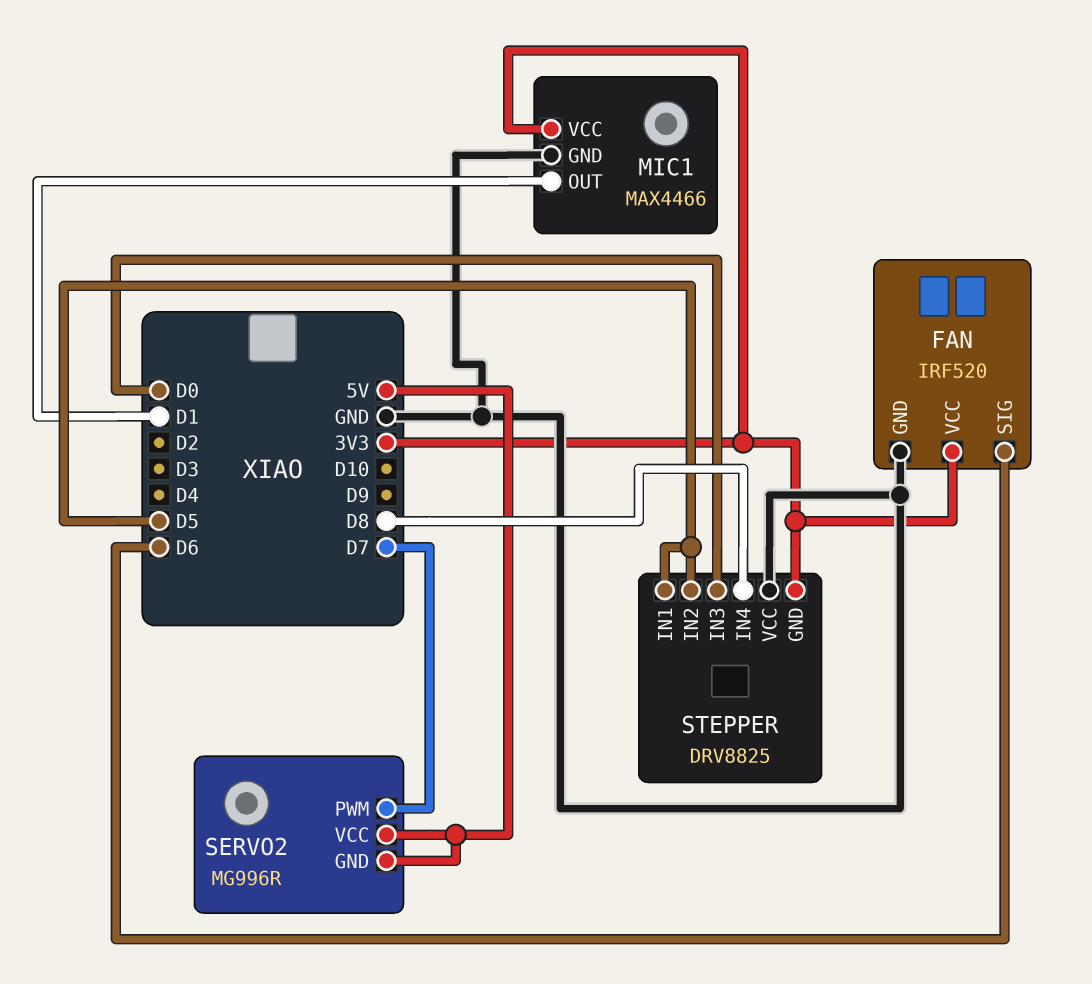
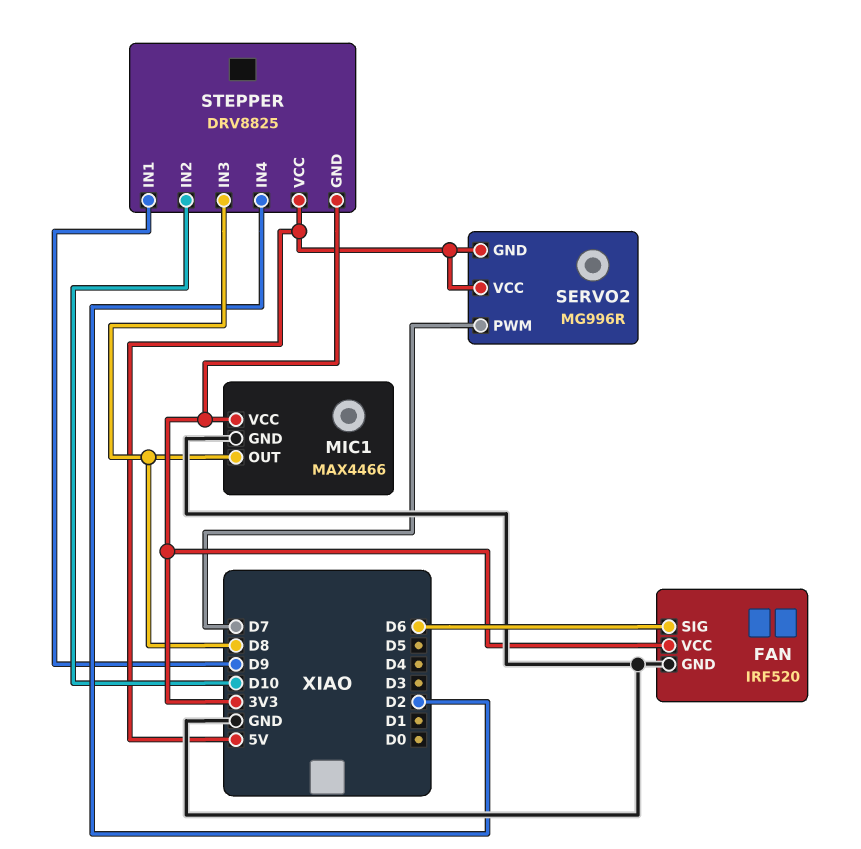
MIC1 pin OUT: D1 -> D8
STEPPER pin IN1: D5 -> D9
STEPPER pin IN2: D5 -> D10
STEPPER pin IN3: D0 -> D8
STEPPER pin IN4: D8 -> D2
STEPPER pin VCC: GND -> 5V

